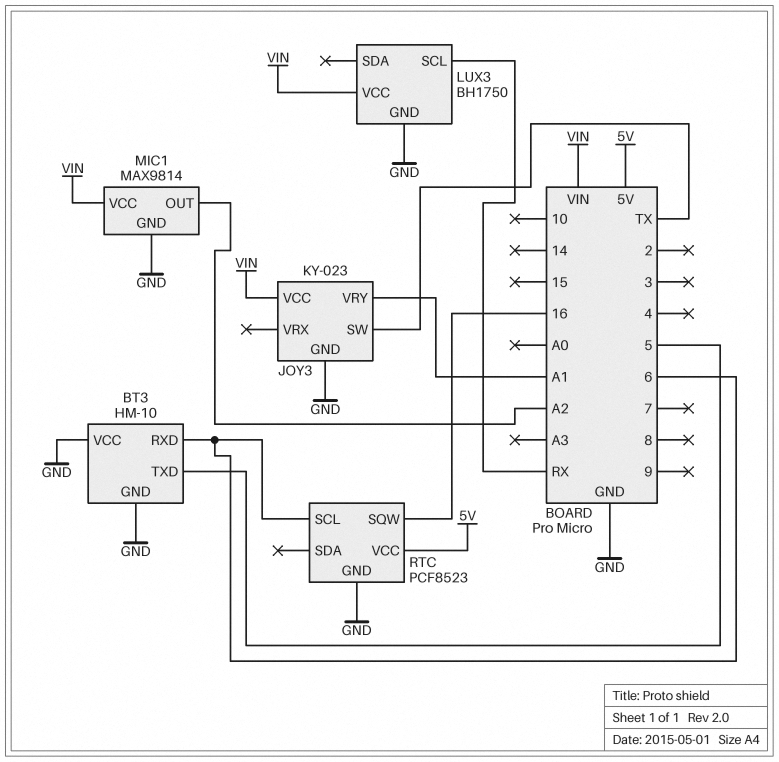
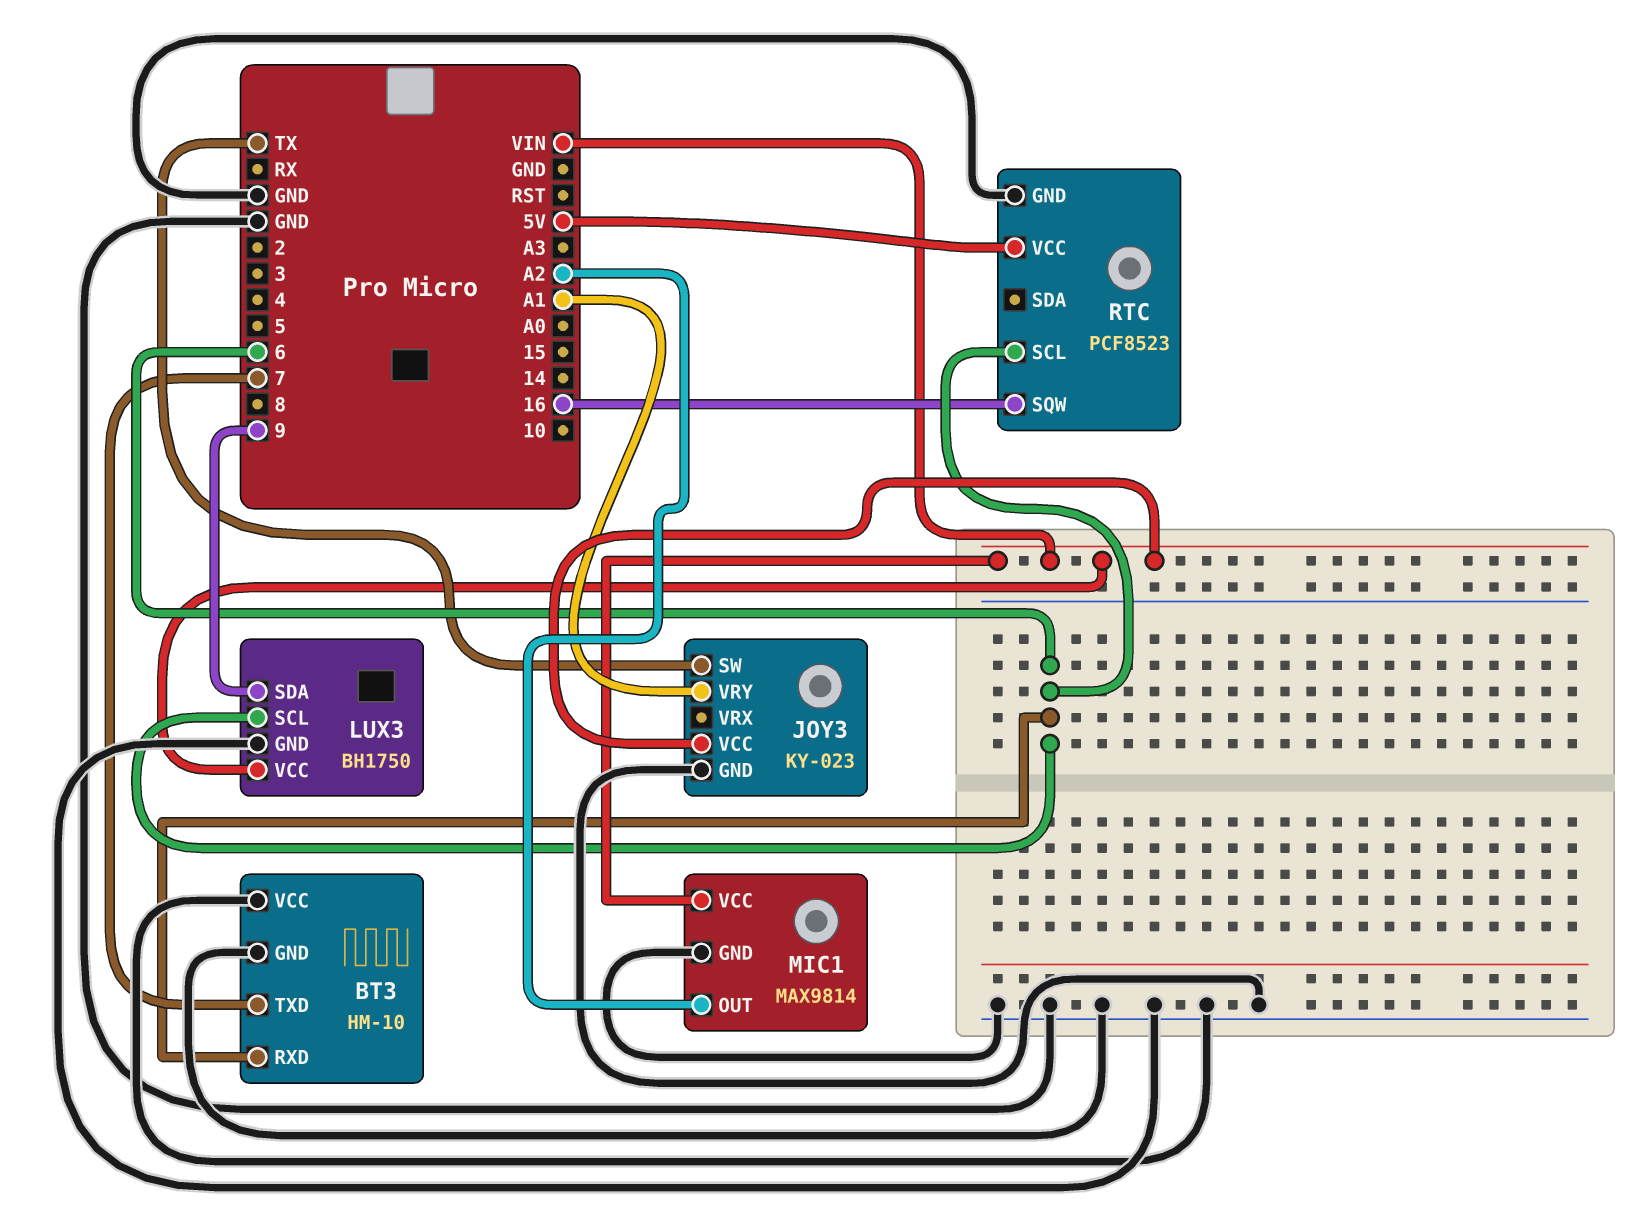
BT3 pin TXD: 5 -> 7
LUX3 pin SCL: RX -> 6
LUX3 pin SDA: none -> 9

